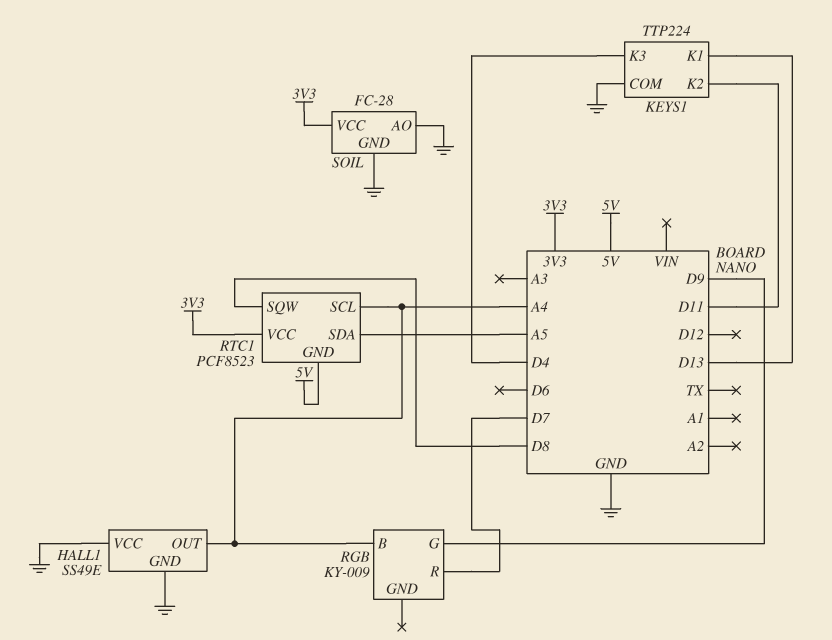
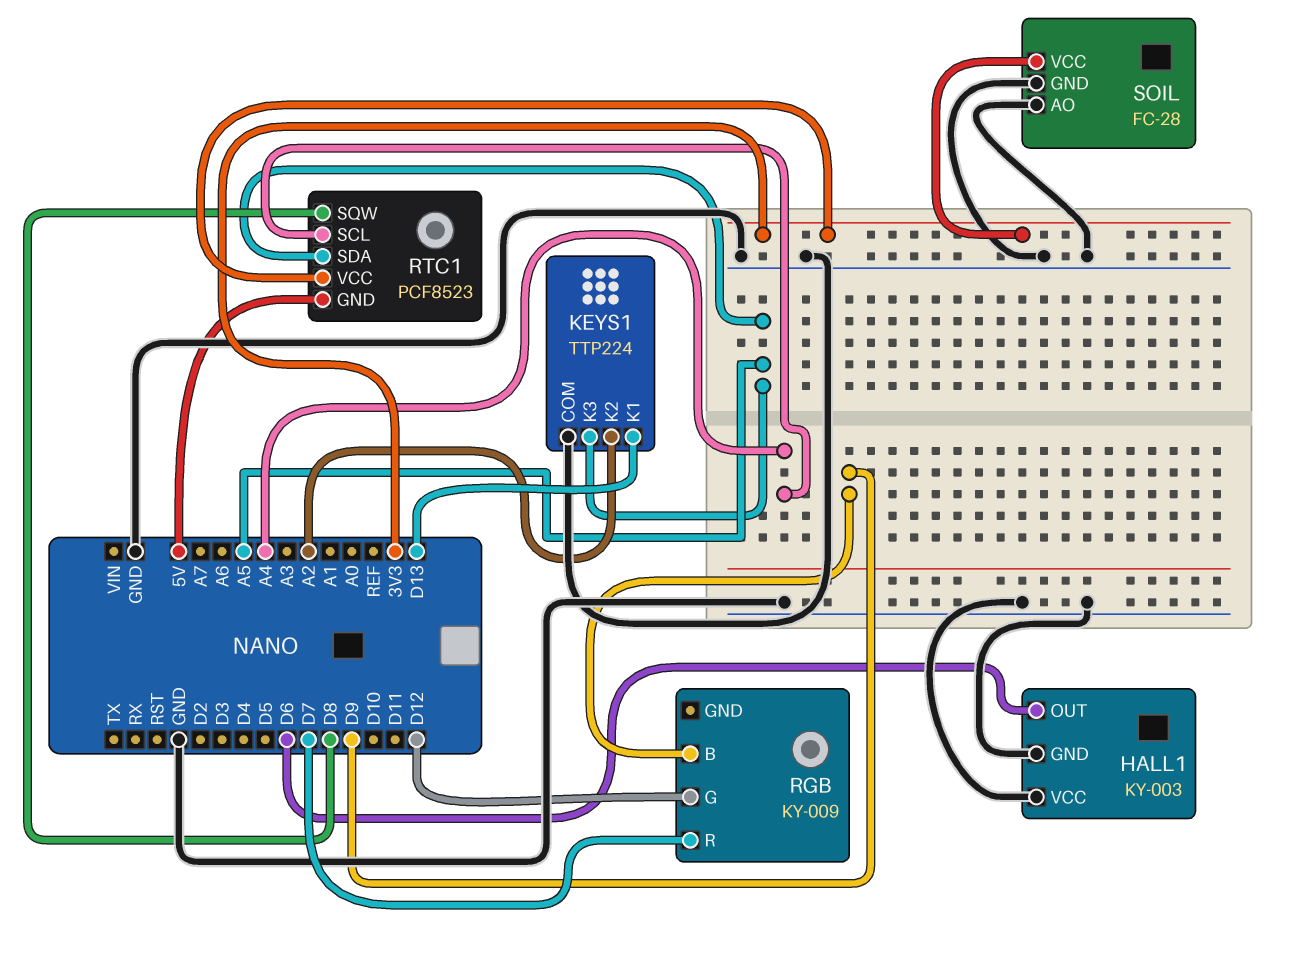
HALL1: SS49E -> KY-003
HALL1 pin OUT: A4 -> D6
KEYS1 pin K2: D11 -> A2
KEYS1 pin K3: D4 -> A5
RGB pin B: A4 -> D9
RGB pin G: D9 -> D12

